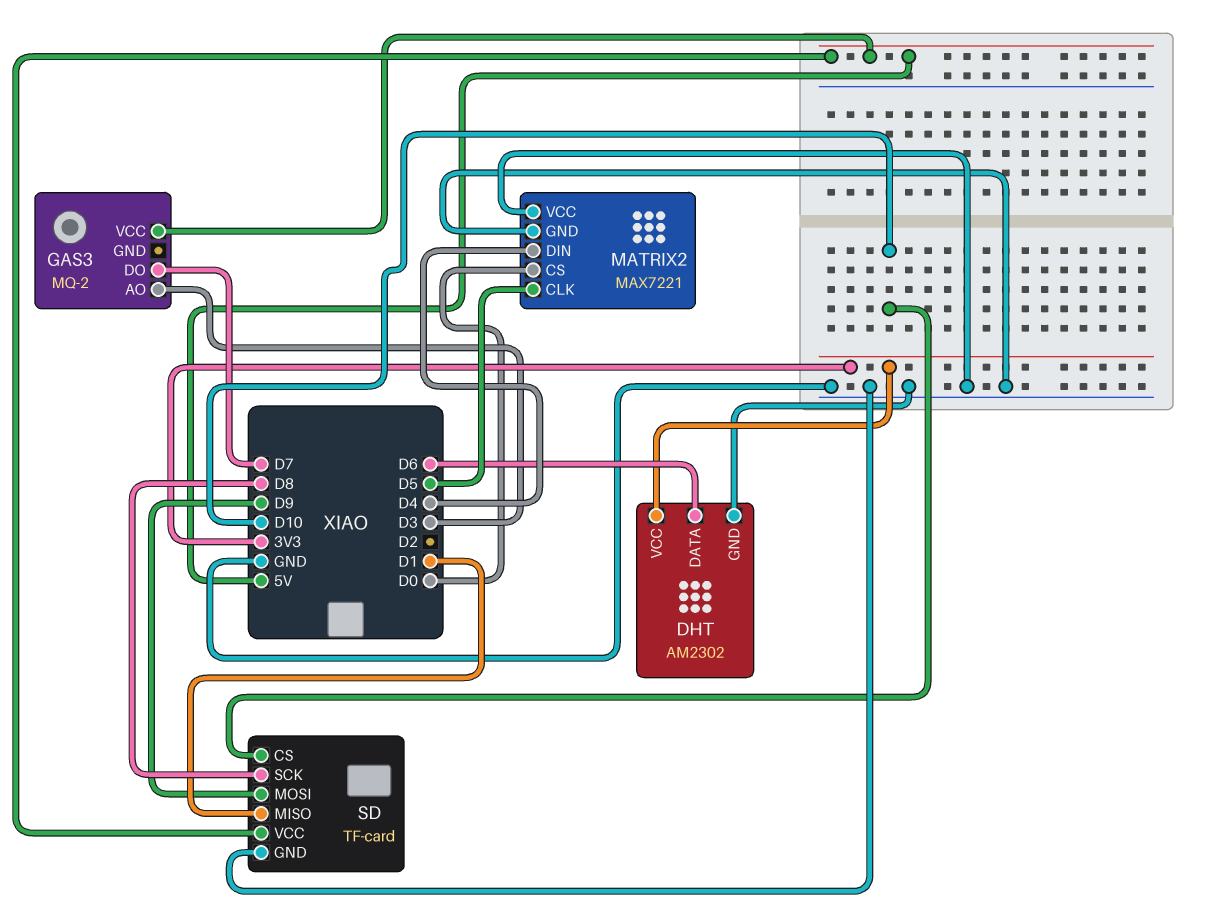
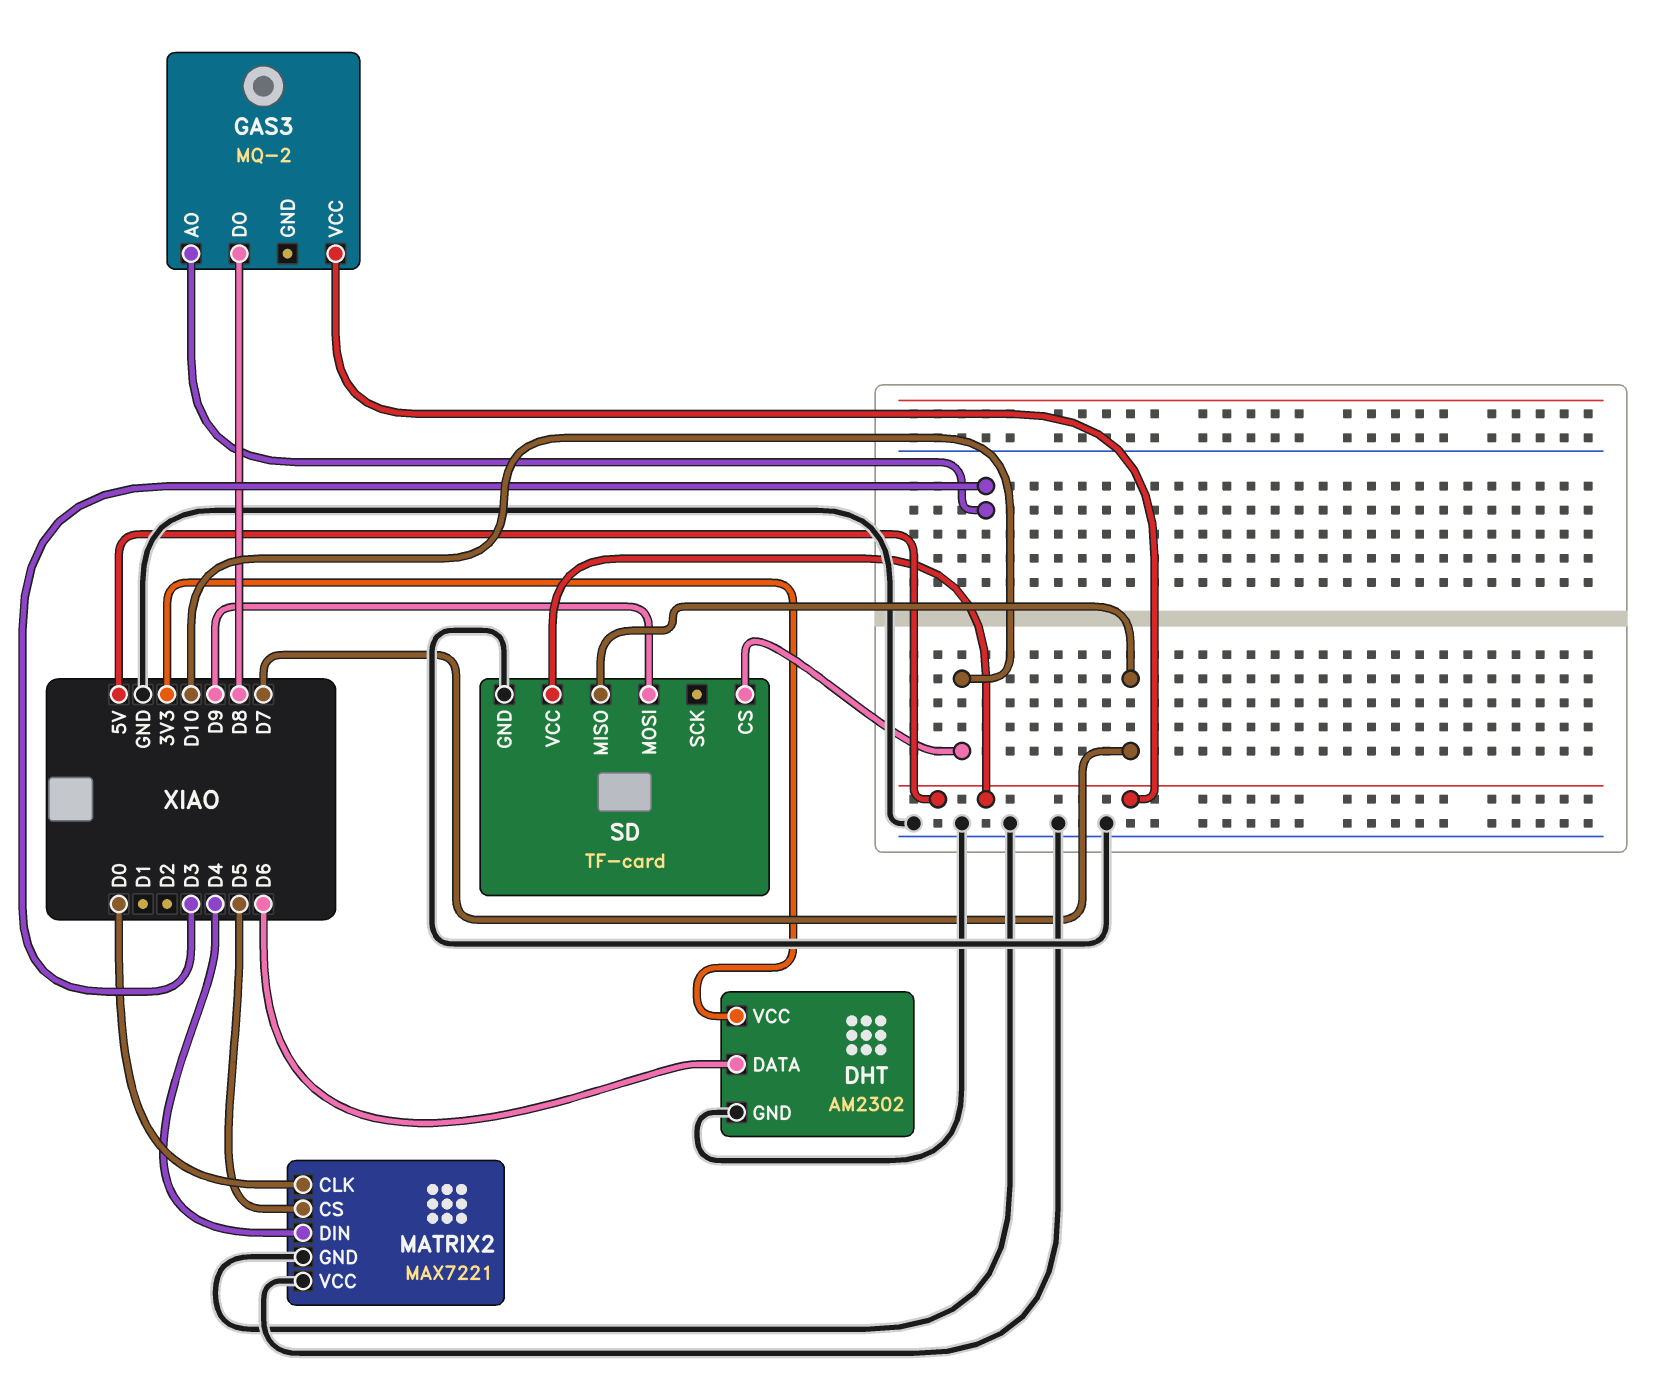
GAS3 pin DO: D7 -> D8
MATRIX2 pin CLK: D5 -> D0
MATRIX2 pin CS: D0 -> D5
SD pin MISO: D1 -> D7
SD pin SCK: D8 -> none

